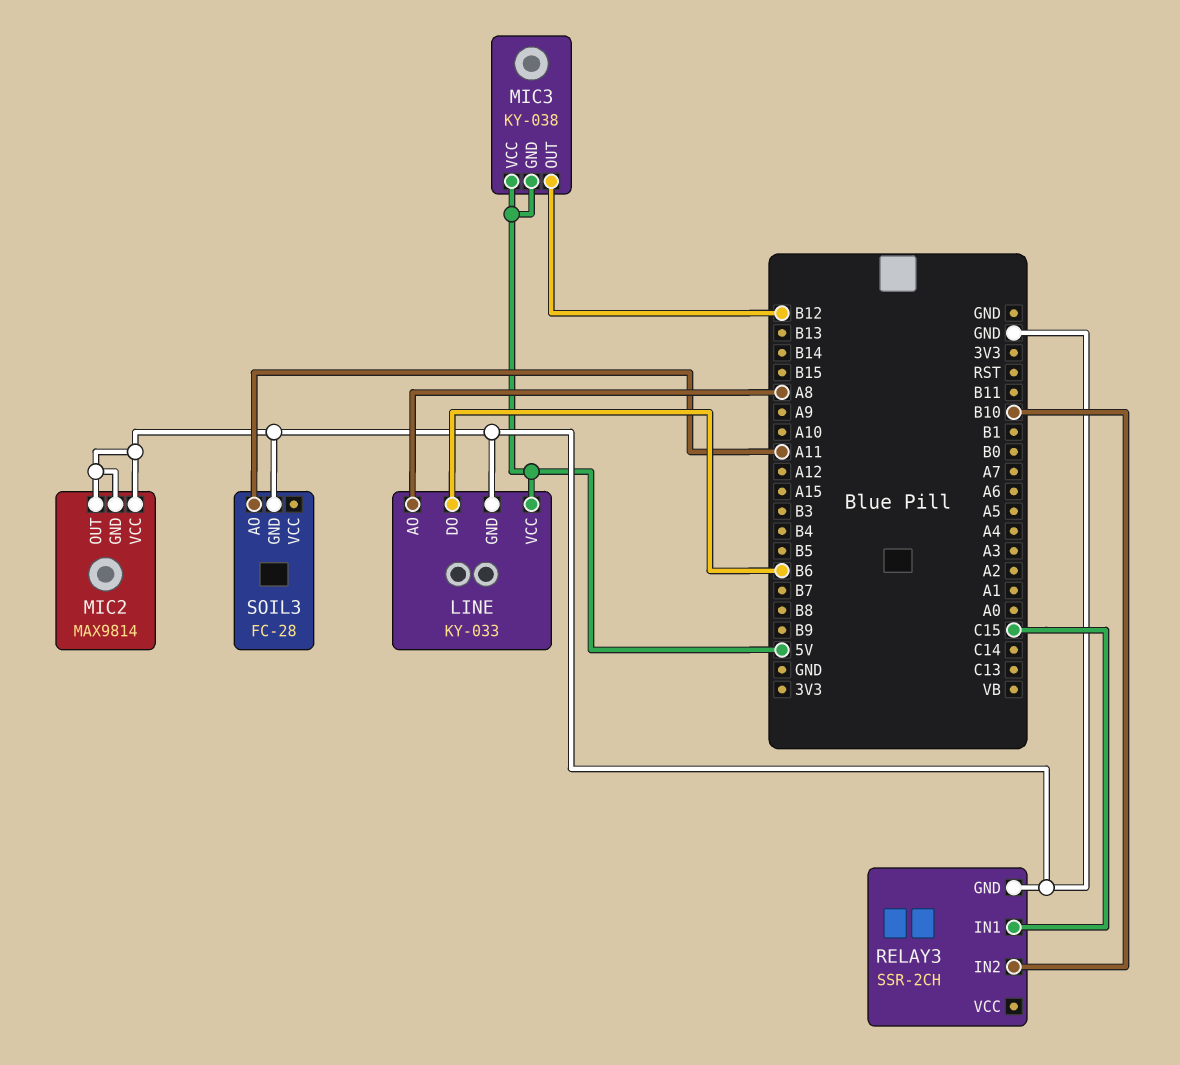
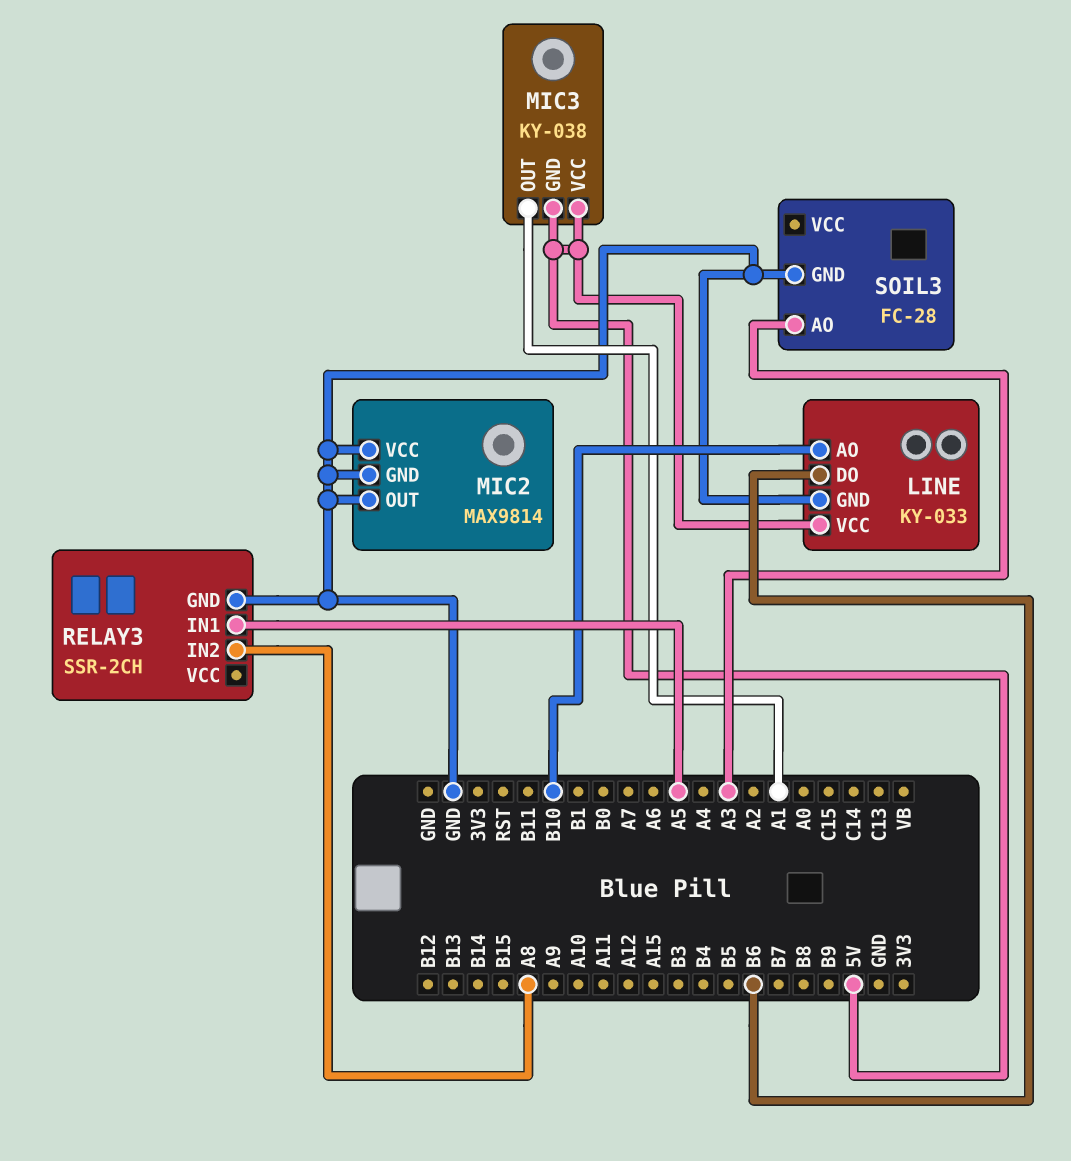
LINE pin AO: A8 -> B10
MIC3 pin OUT: B12 -> A1
RELAY3 pin IN1: C15 -> A5
RELAY3 pin IN2: B10 -> A8
SOIL3 pin AO: A11 -> A3

